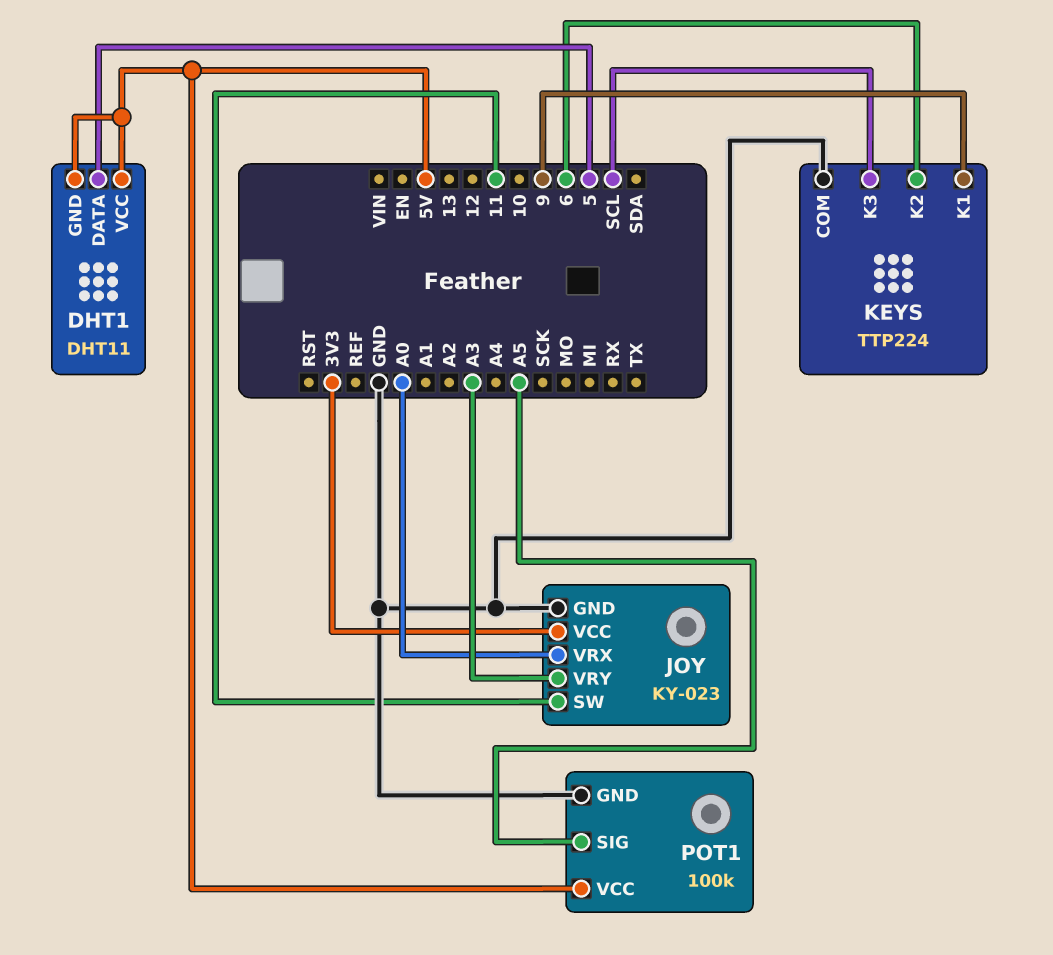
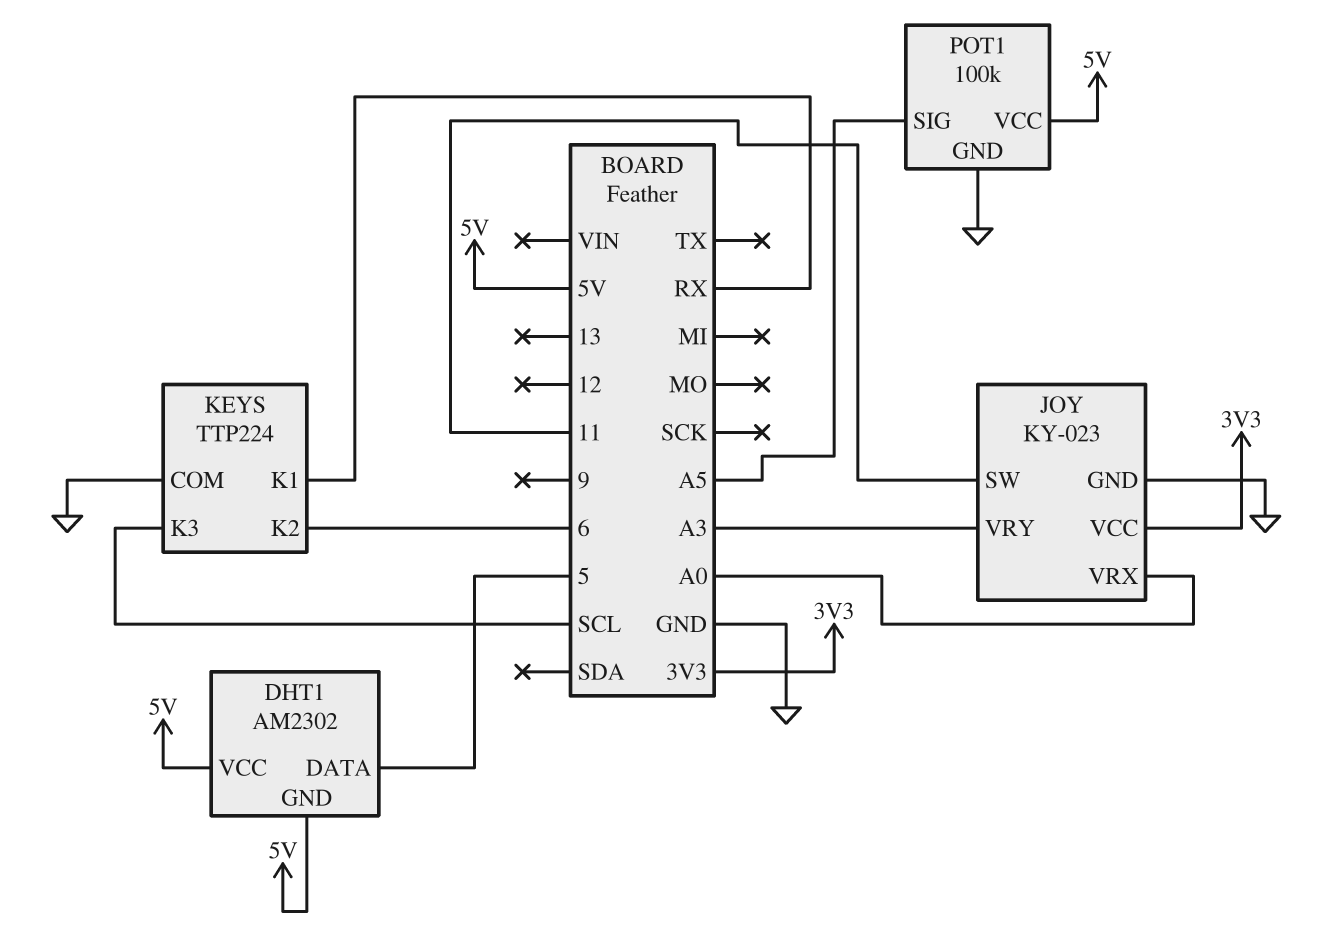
DHT1: DHT11 -> AM2302
KEYS pin K1: 9 -> RX

